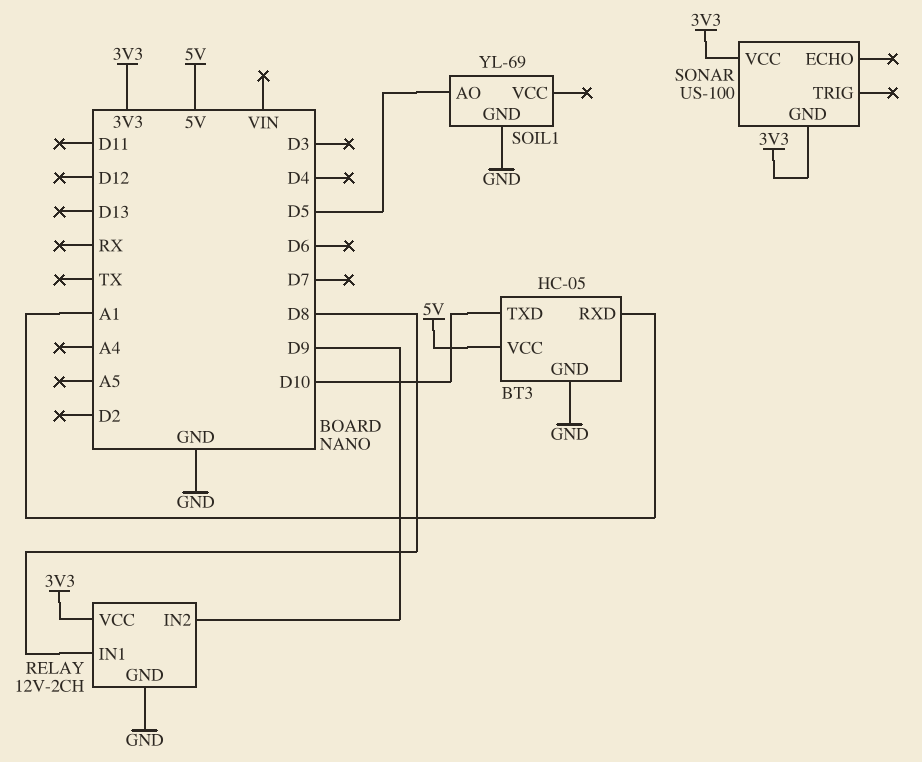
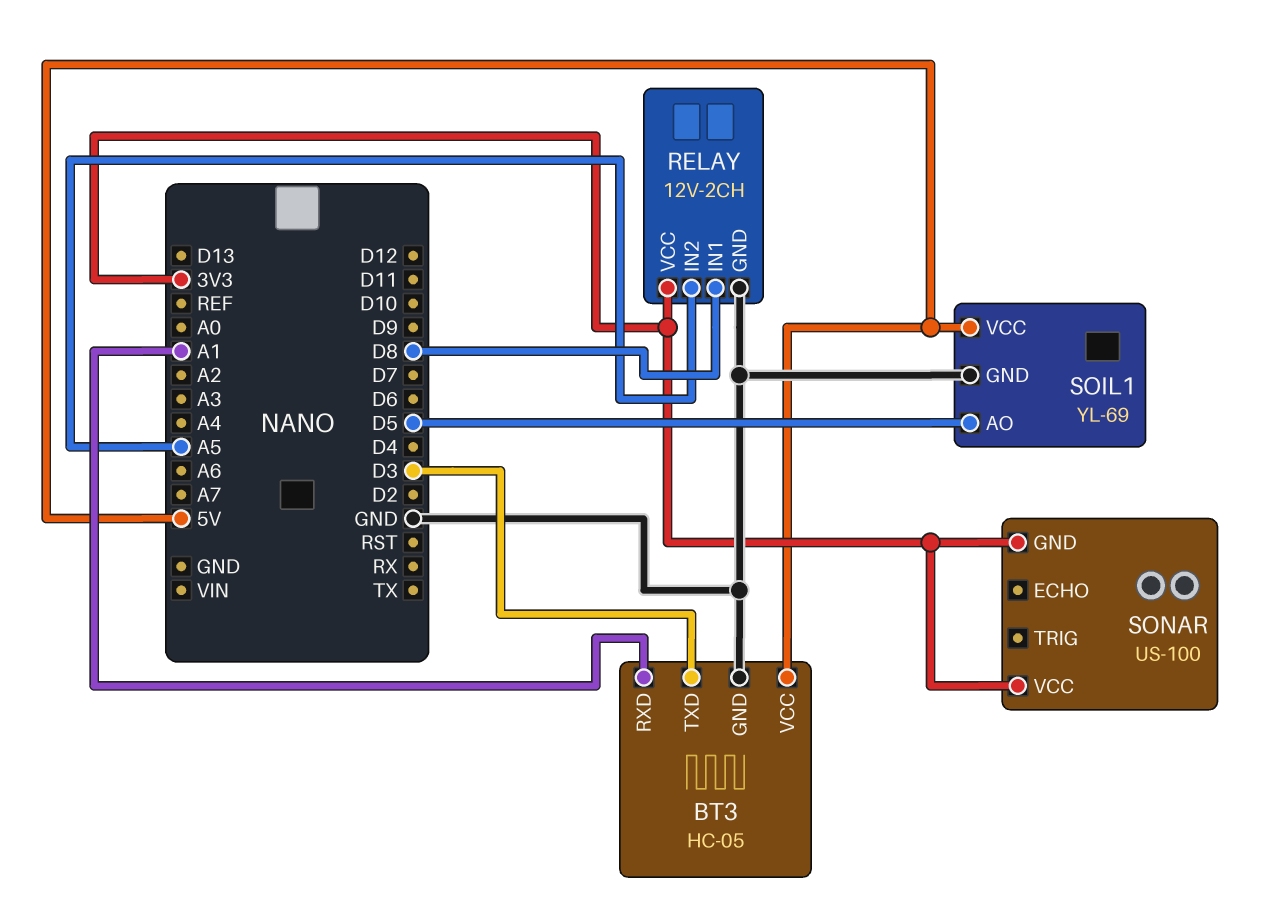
BT3 pin TXD: D10 -> D3
RELAY pin IN2: D9 -> A5
SOIL1 pin VCC: none -> 5V

